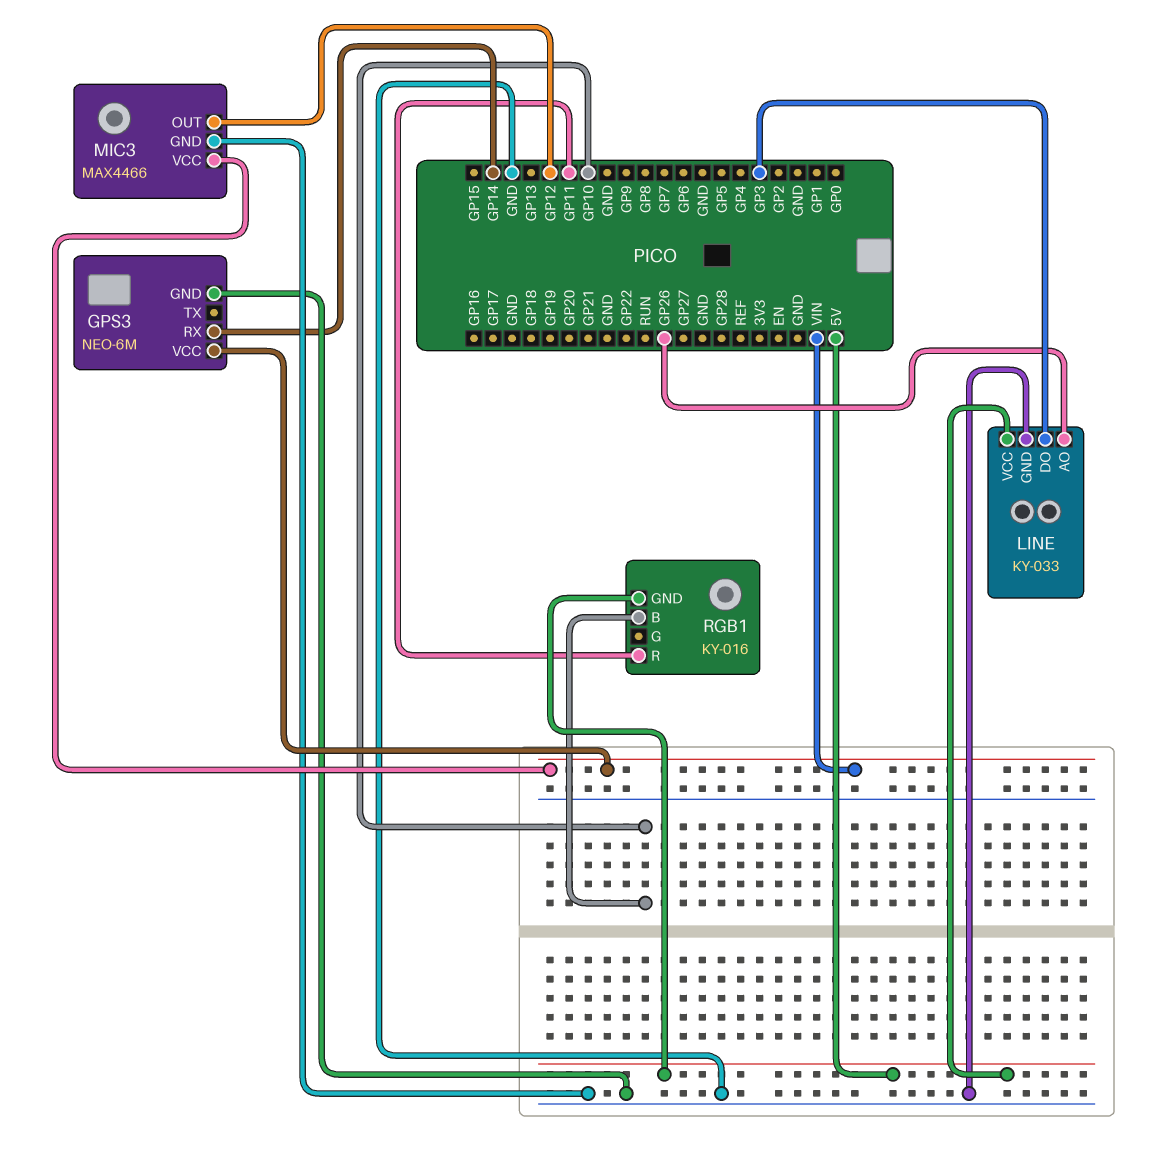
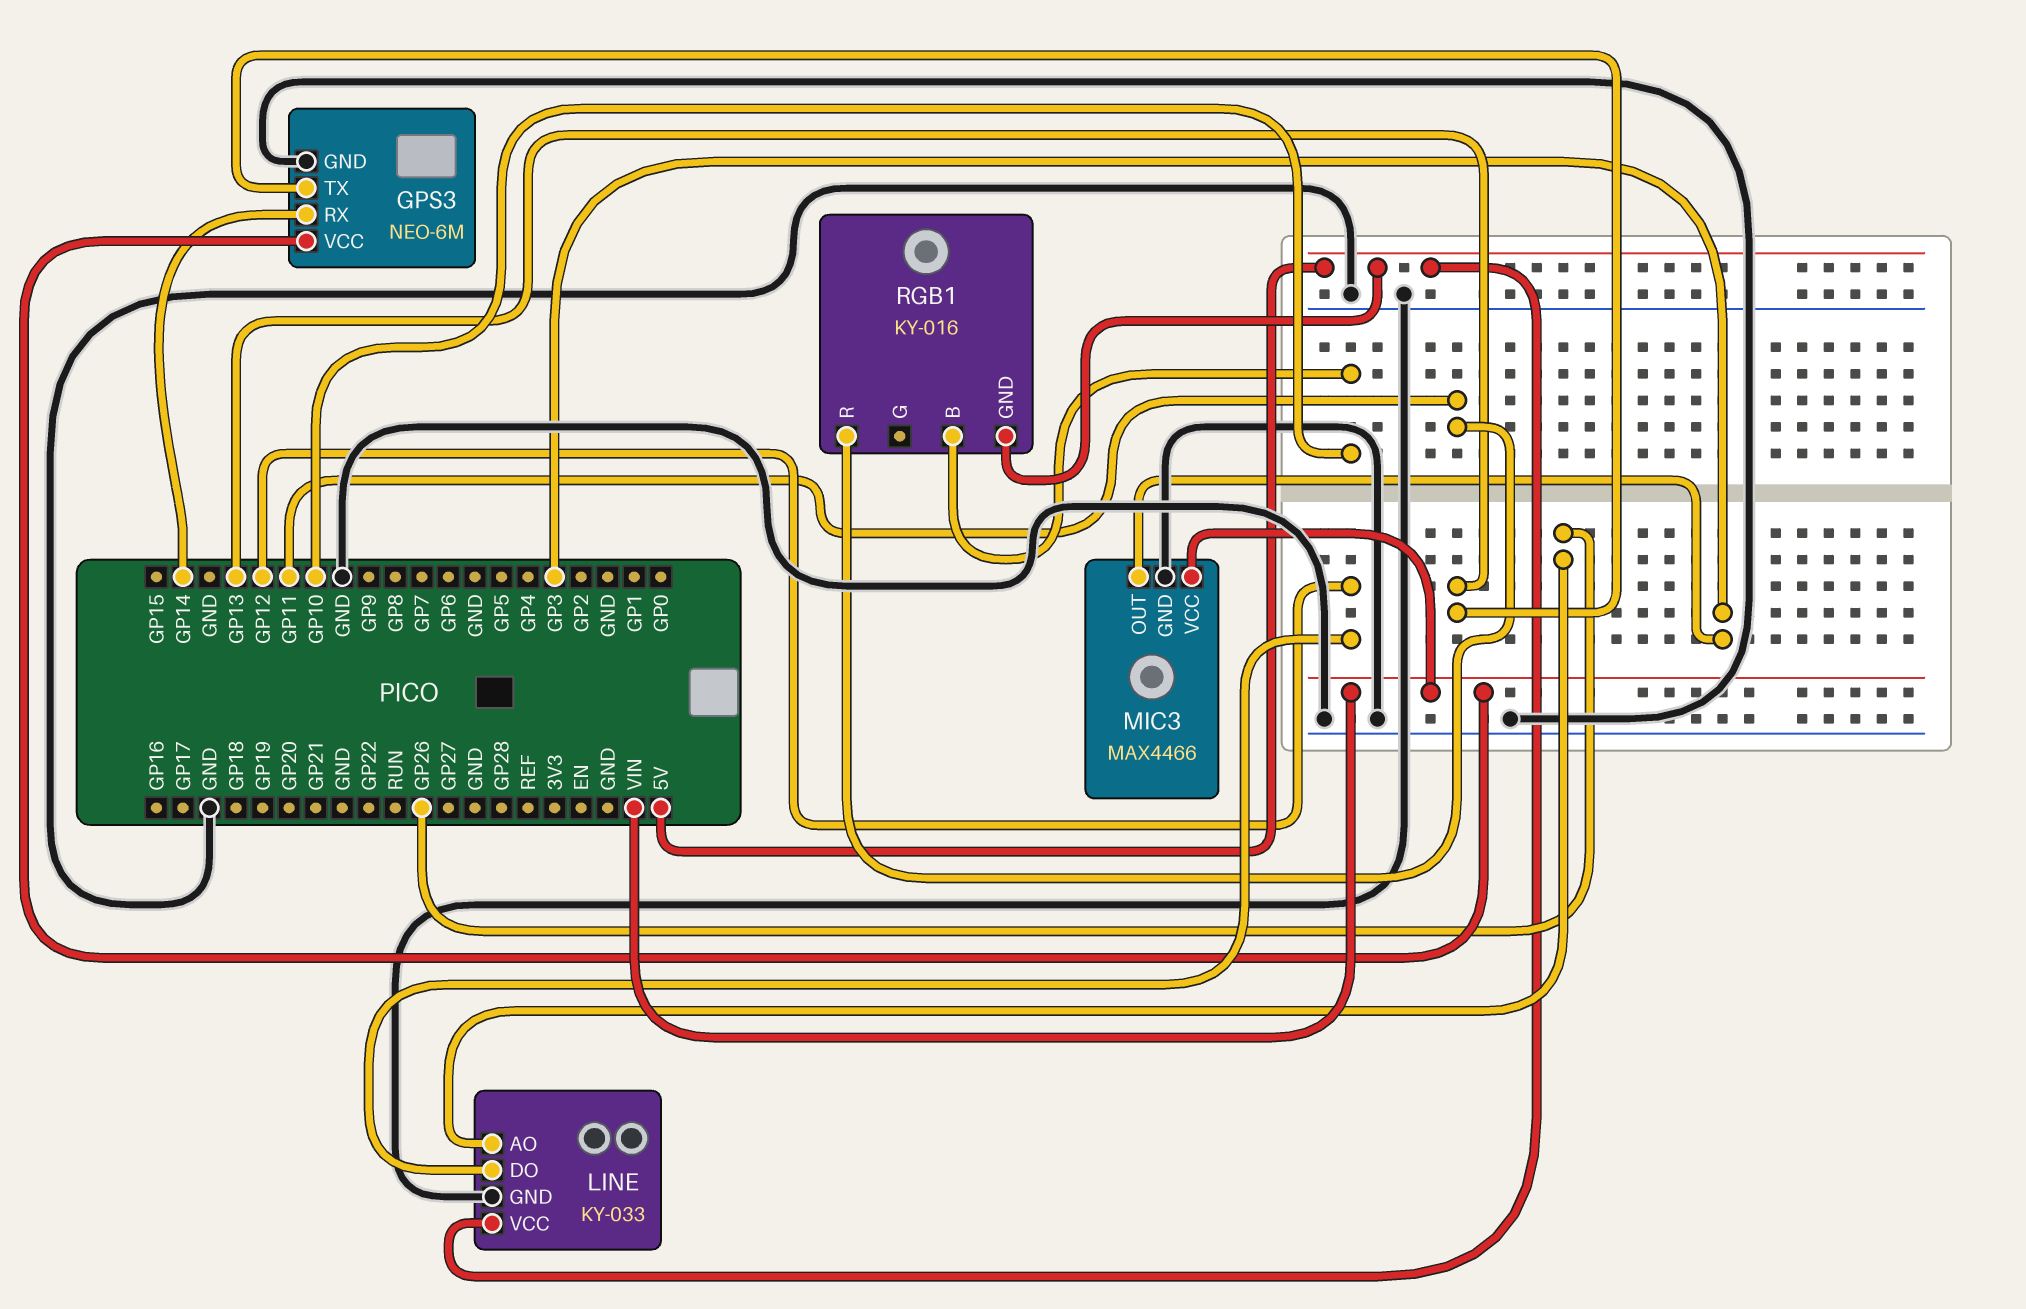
GPS3 pin TX: none -> GP13
LINE pin DO: GP3 -> GP12
MIC3 pin OUT: GP12 -> GP3

